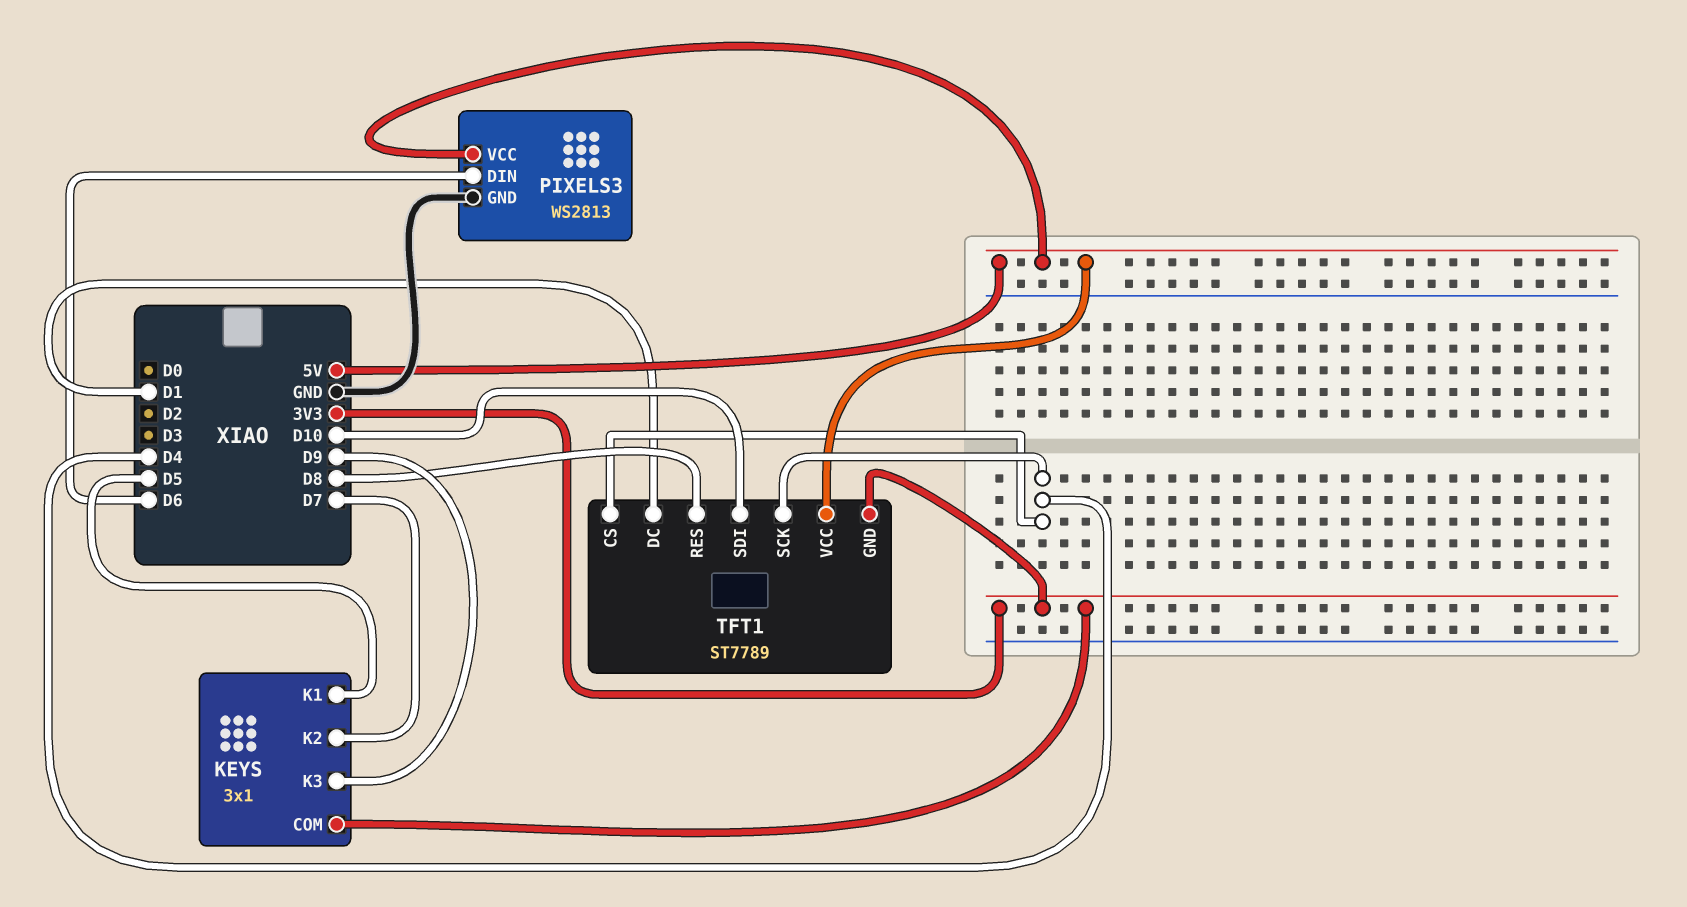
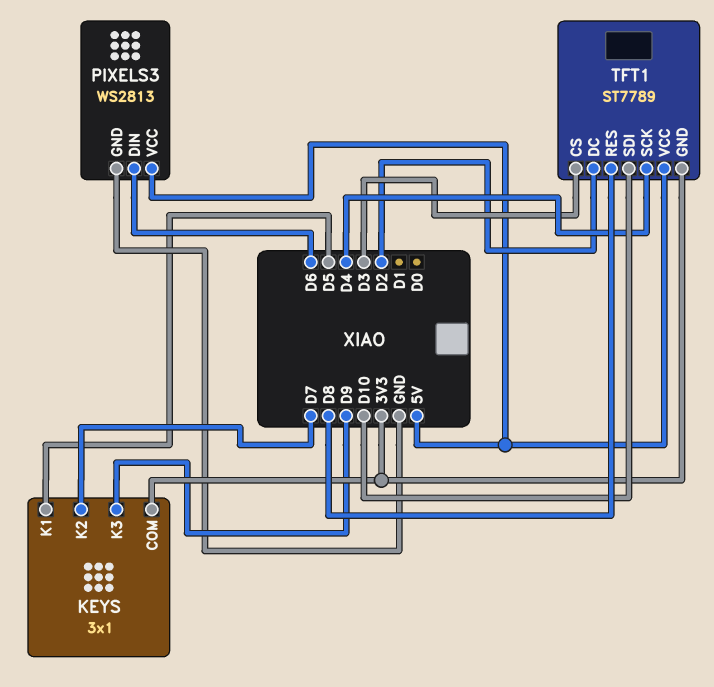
TFT1 pin CS: D4 -> D3
TFT1 pin DC: D1 -> D2

